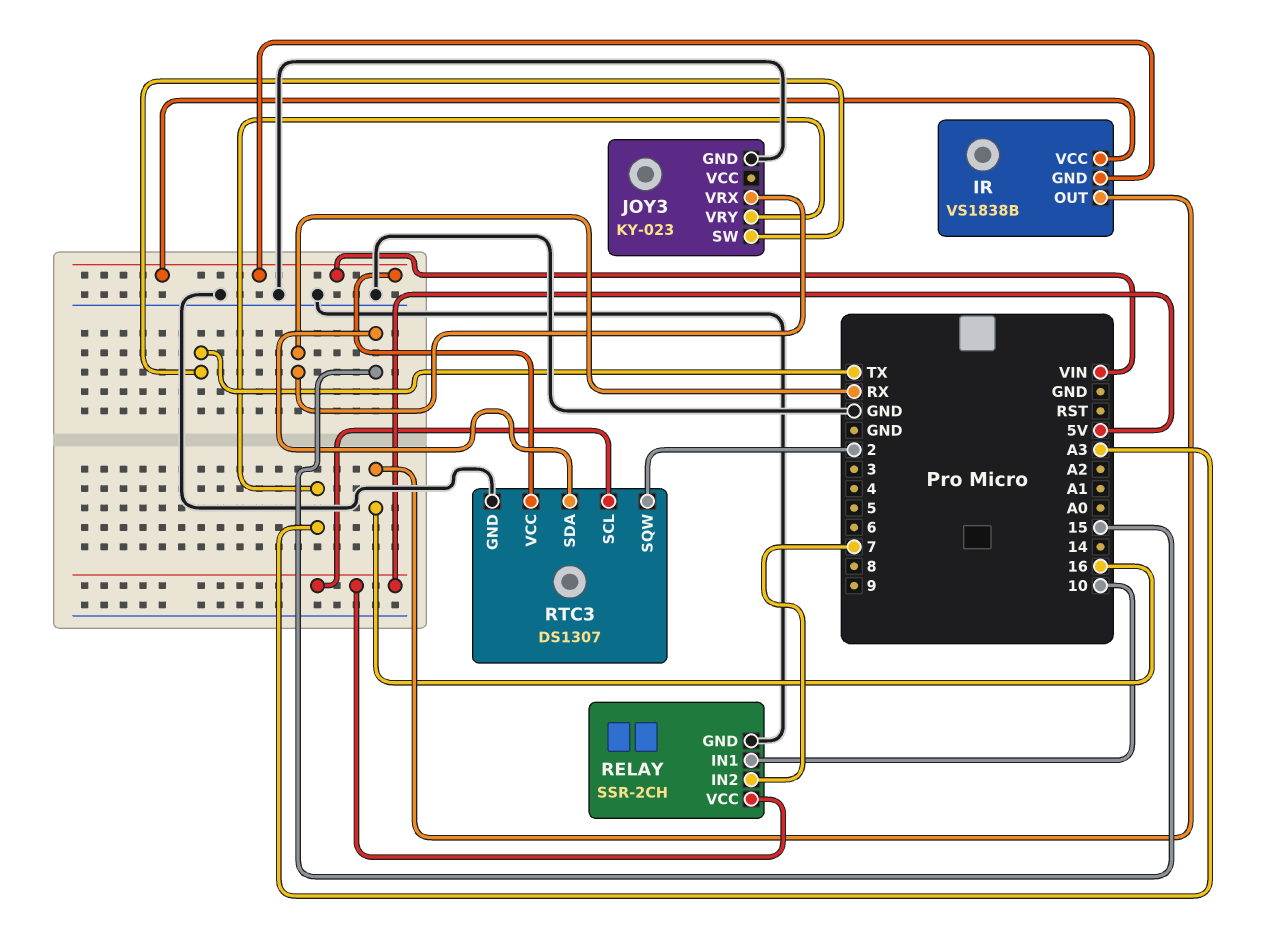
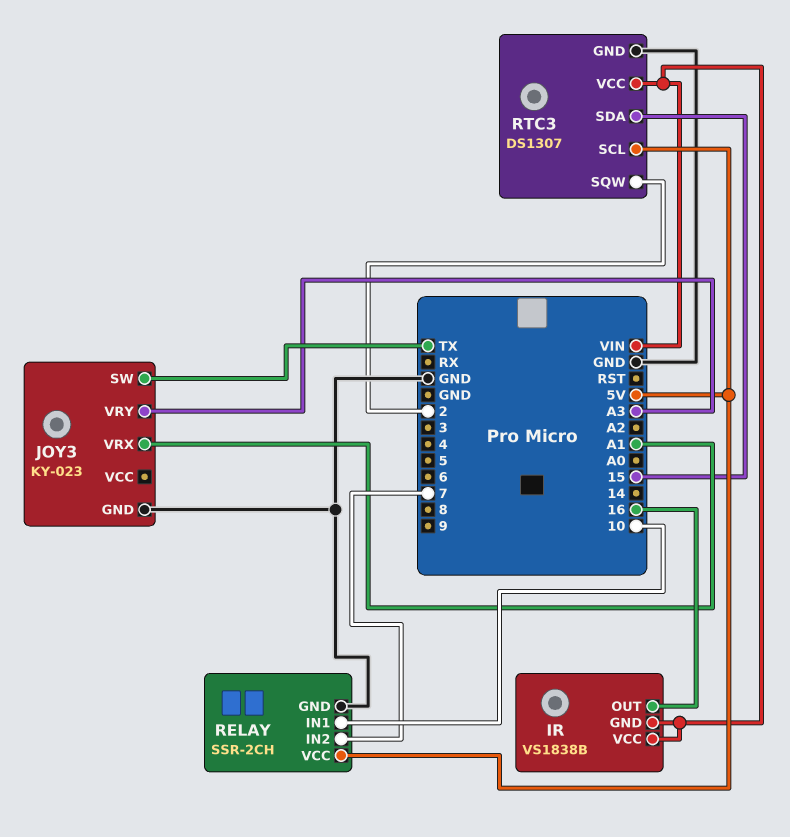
JOY3 pin VRX: RX -> A1

